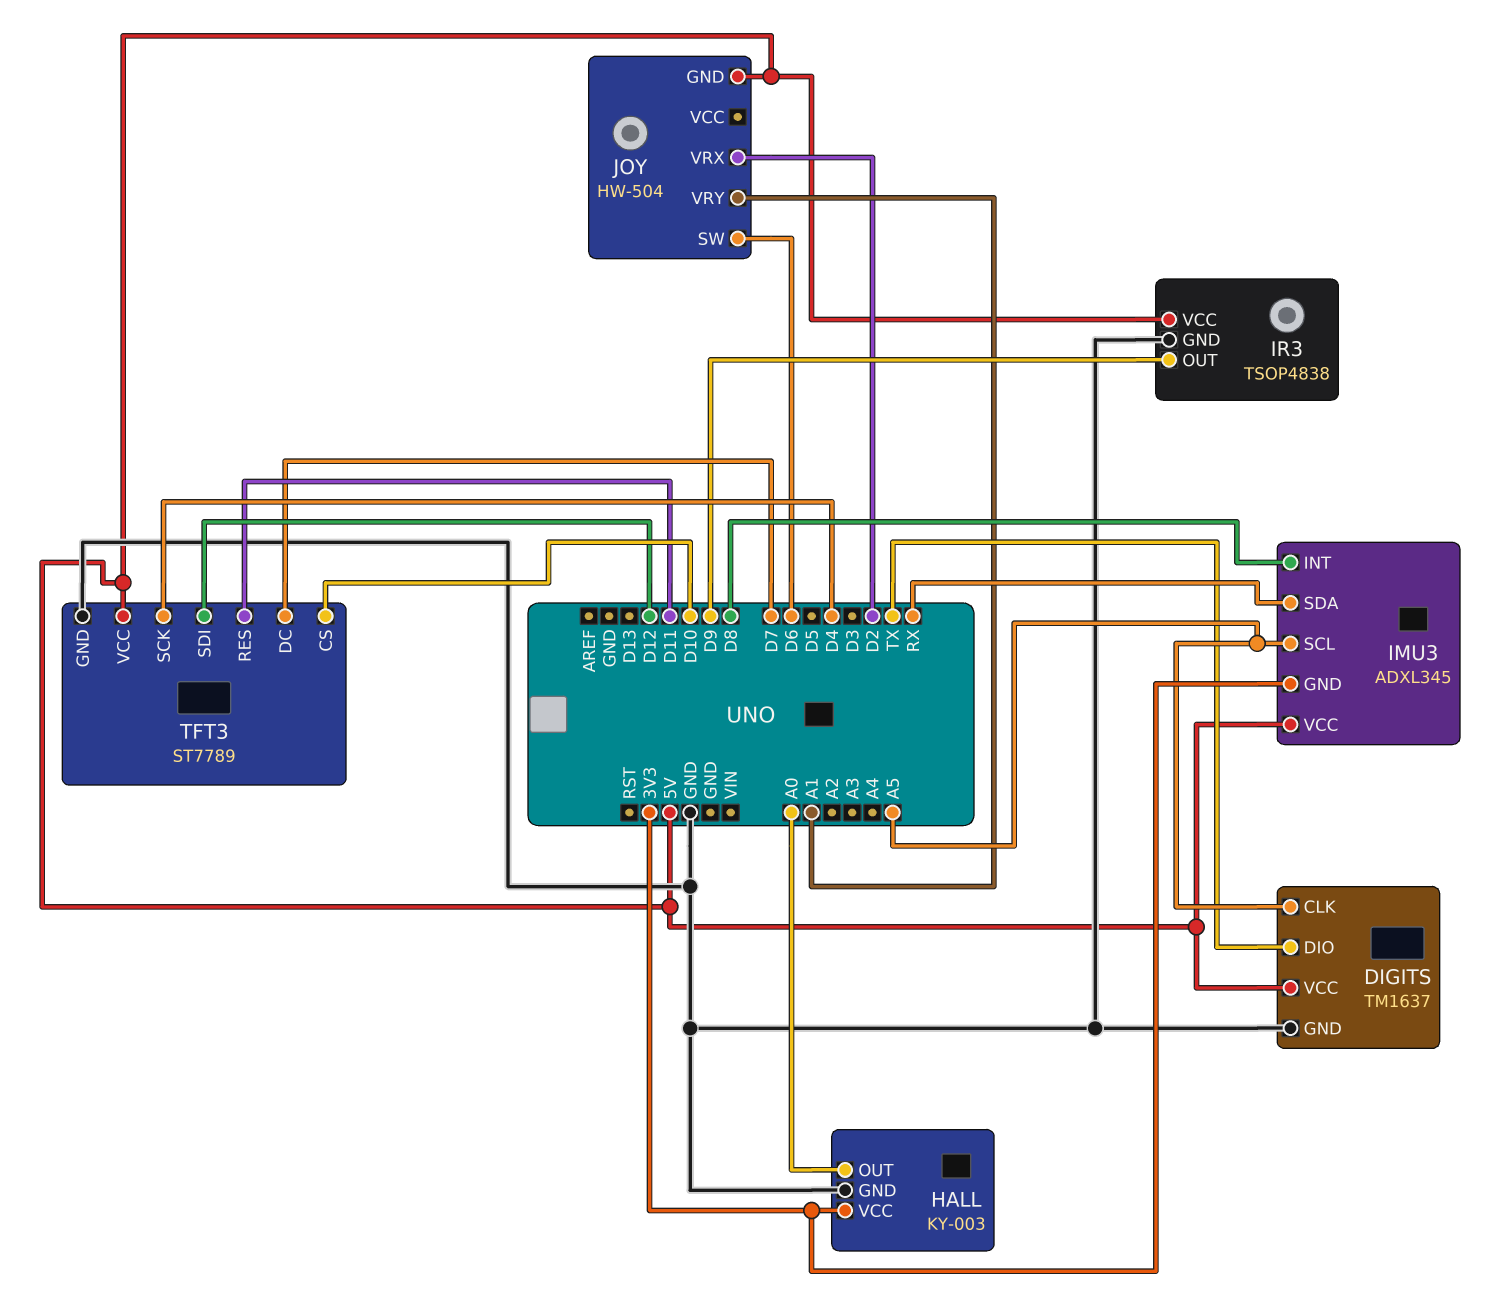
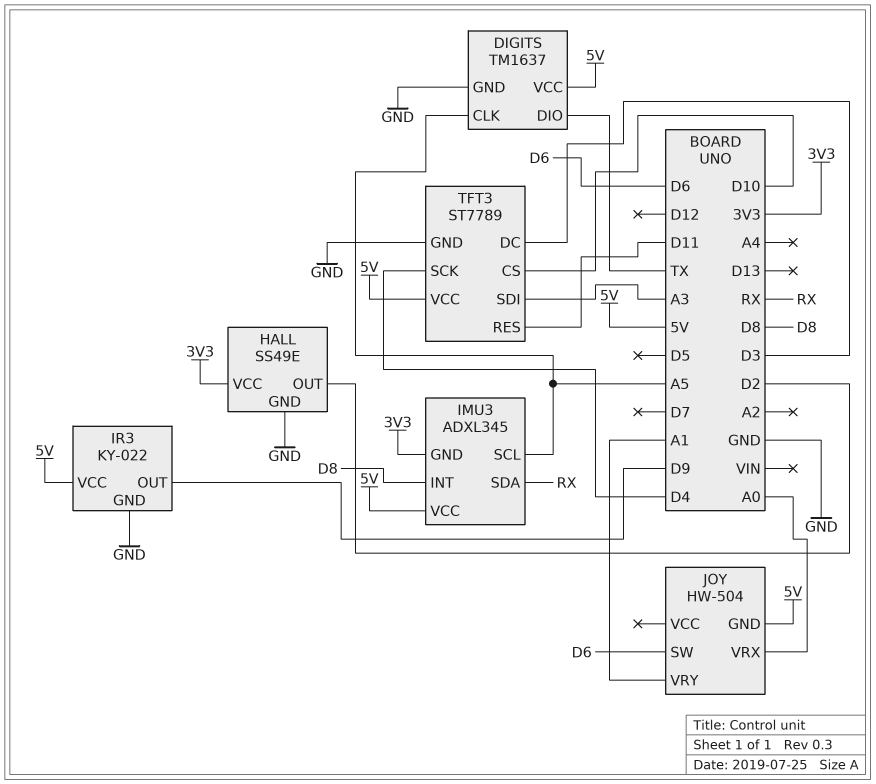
HALL: KY-003 -> SS49E
HALL pin OUT: A0 -> D2
IR3: TSOP4838 -> KY-022
JOY pin VRX: D2 -> A0
TFT3 pin DC: D7 -> D3
TFT3 pin SDI: D12 -> A3

